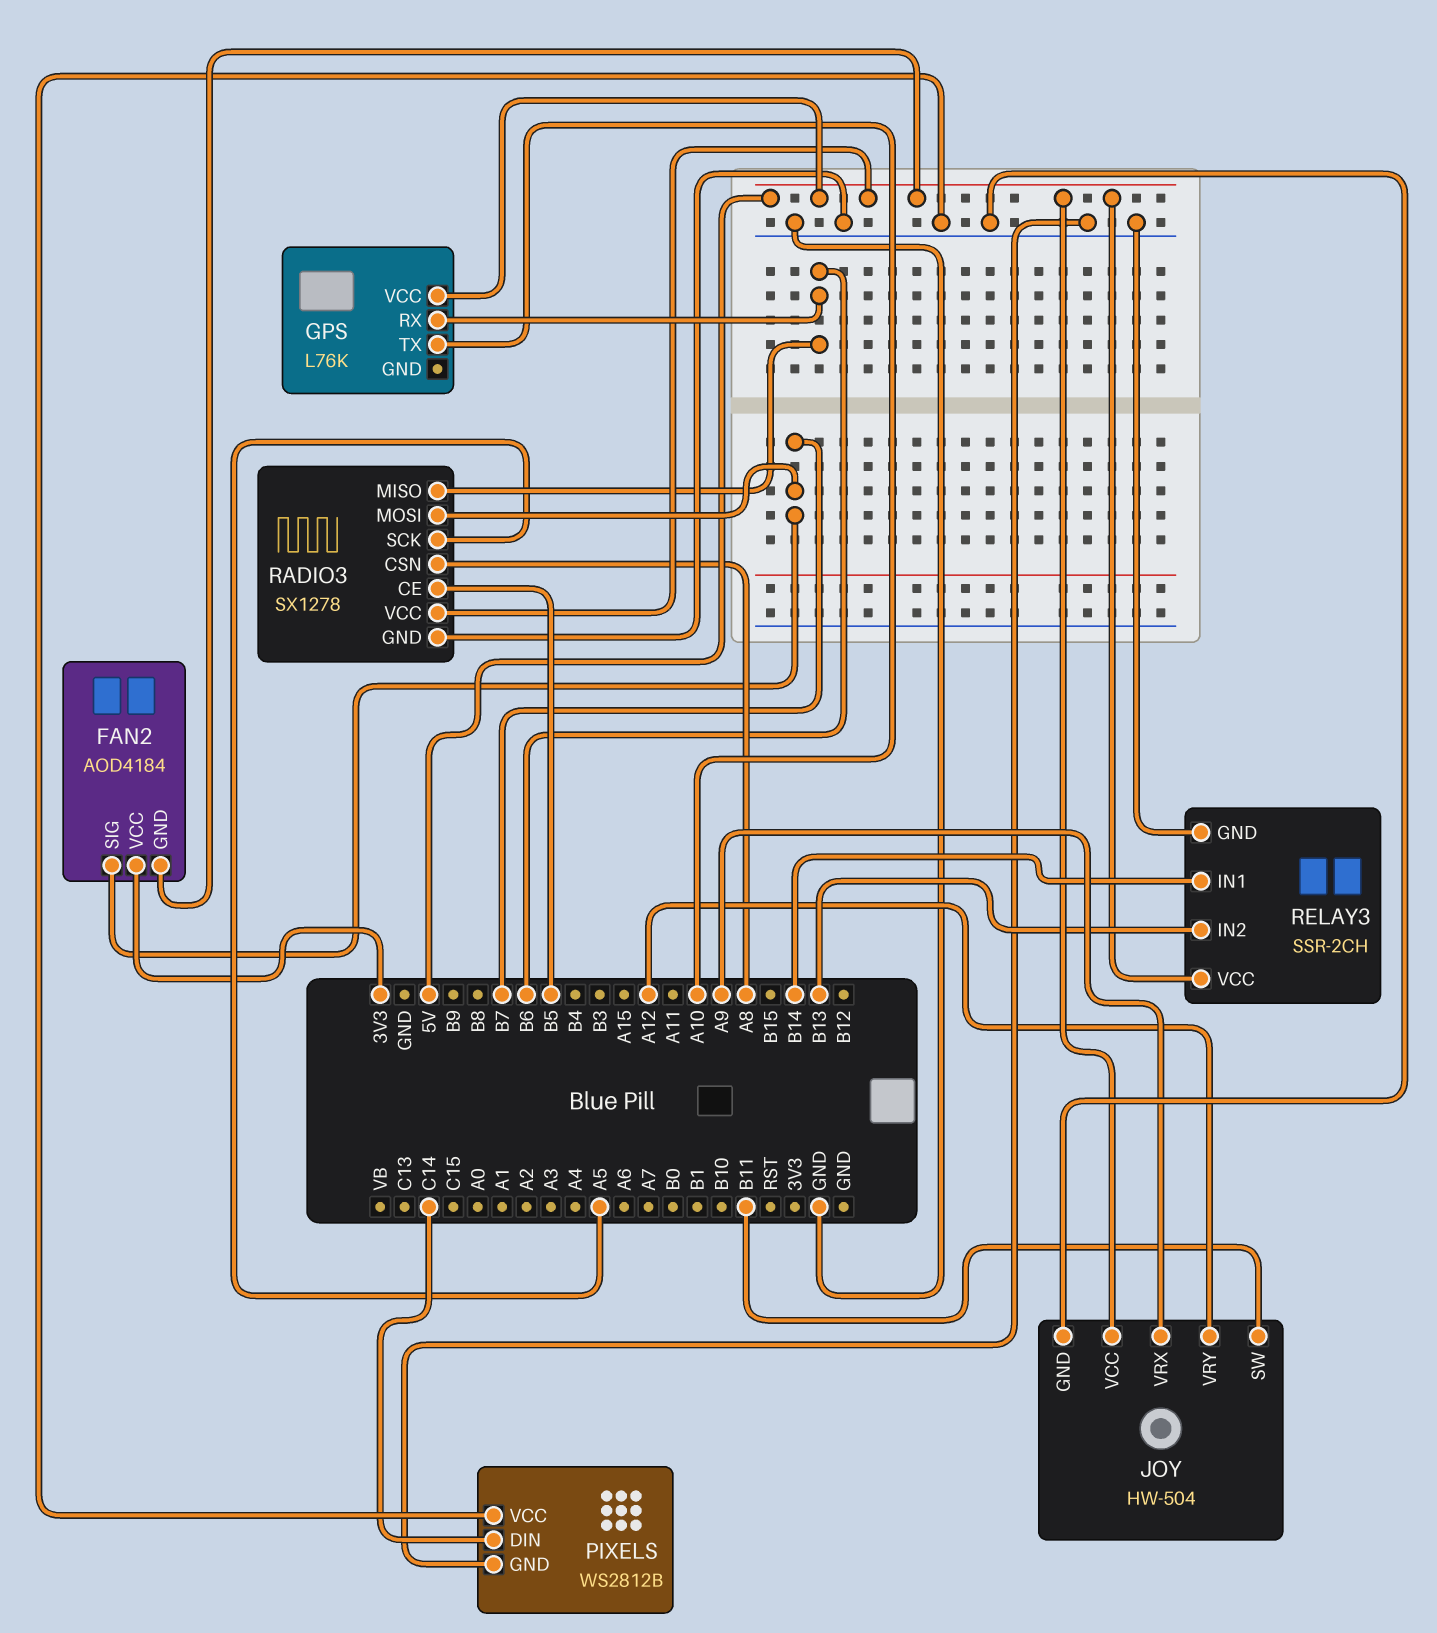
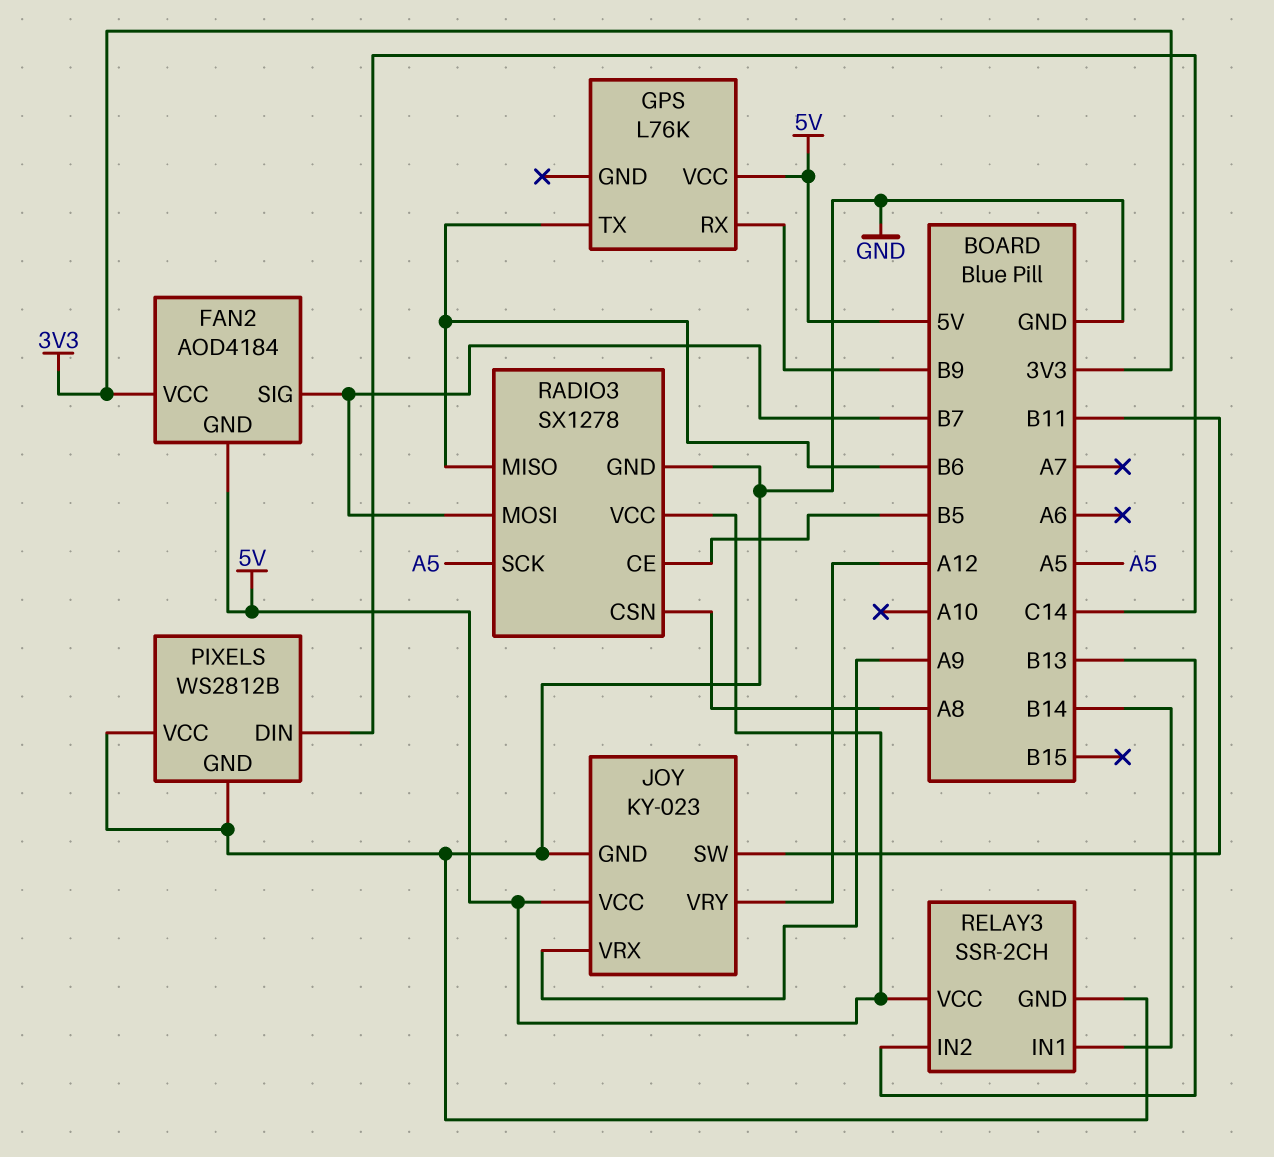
GPS pin RX: B6 -> B9
GPS pin TX: A10 -> B6
JOY: HW-504 -> KY-023

